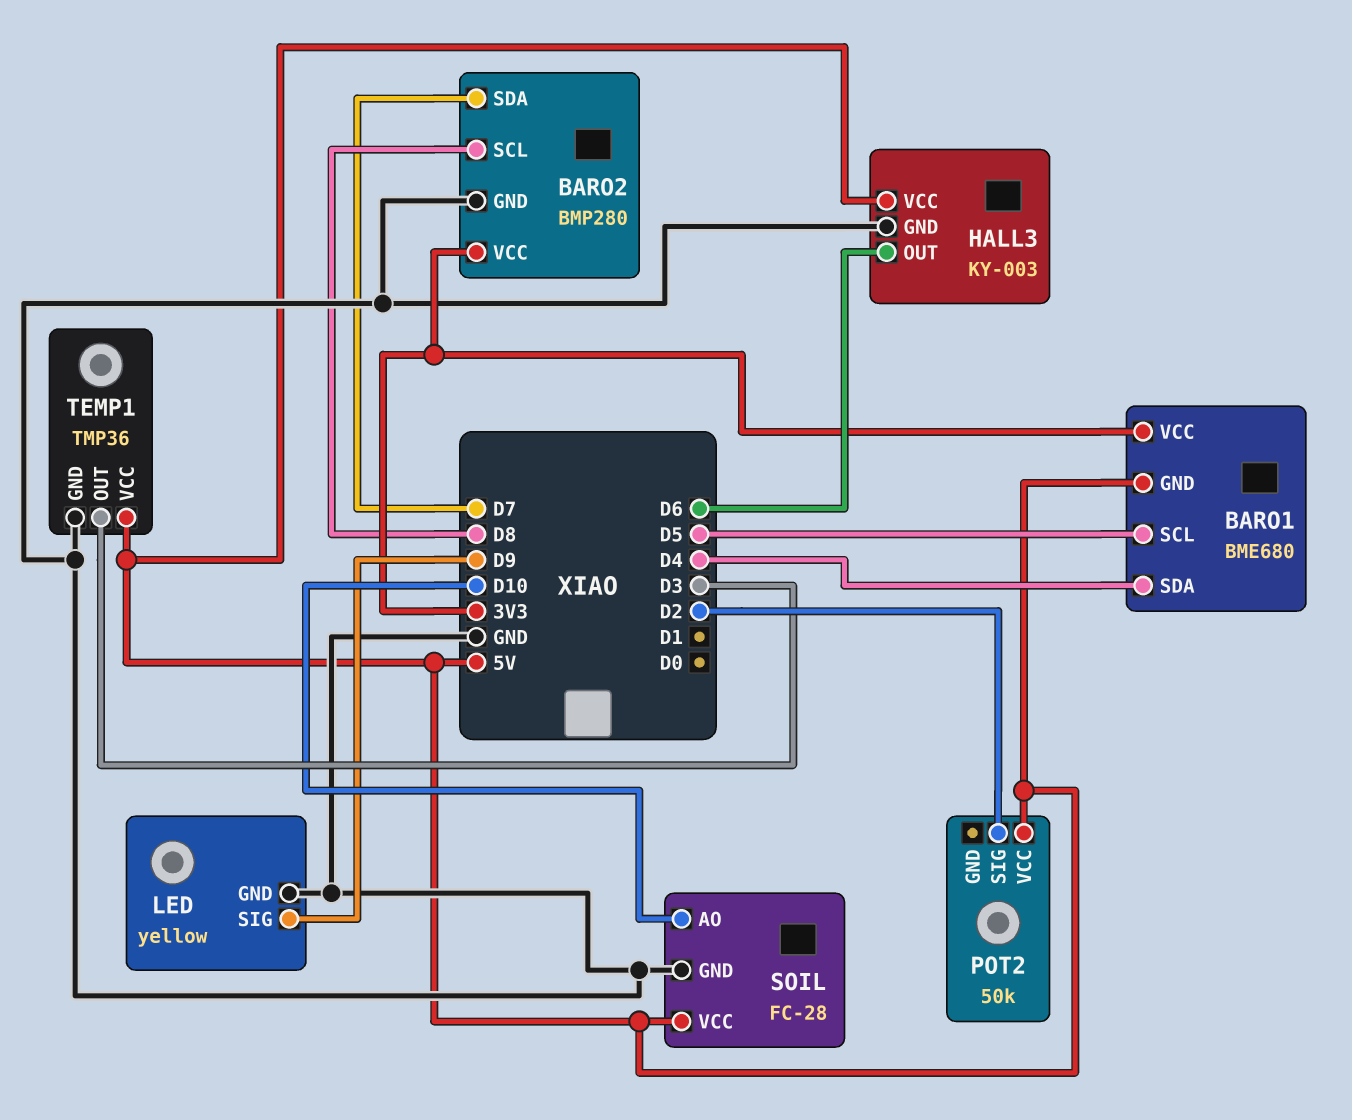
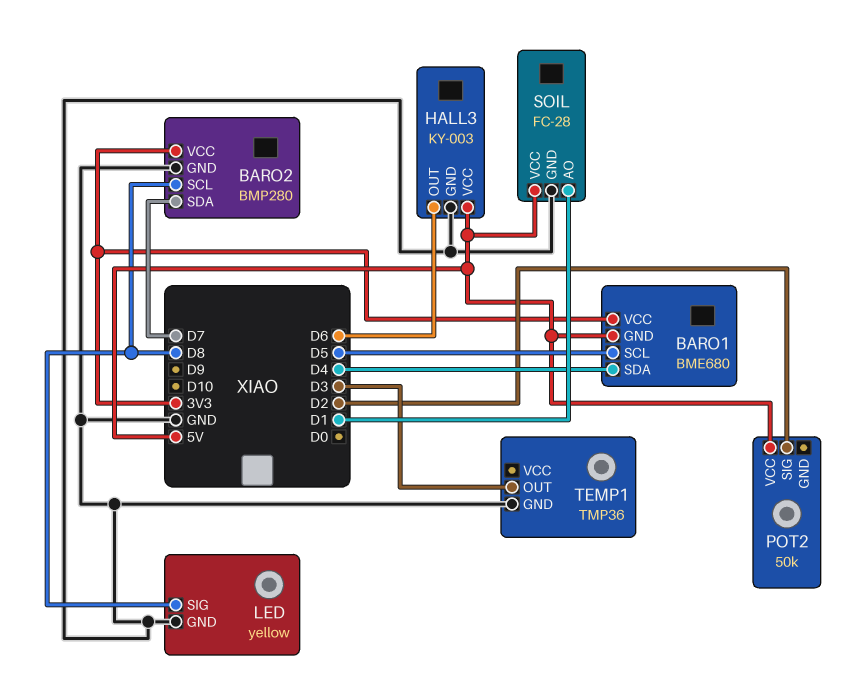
LED pin SIG: D9 -> D8
SOIL pin AO: D10 -> D1
TEMP1 pin VCC: 5V -> none

